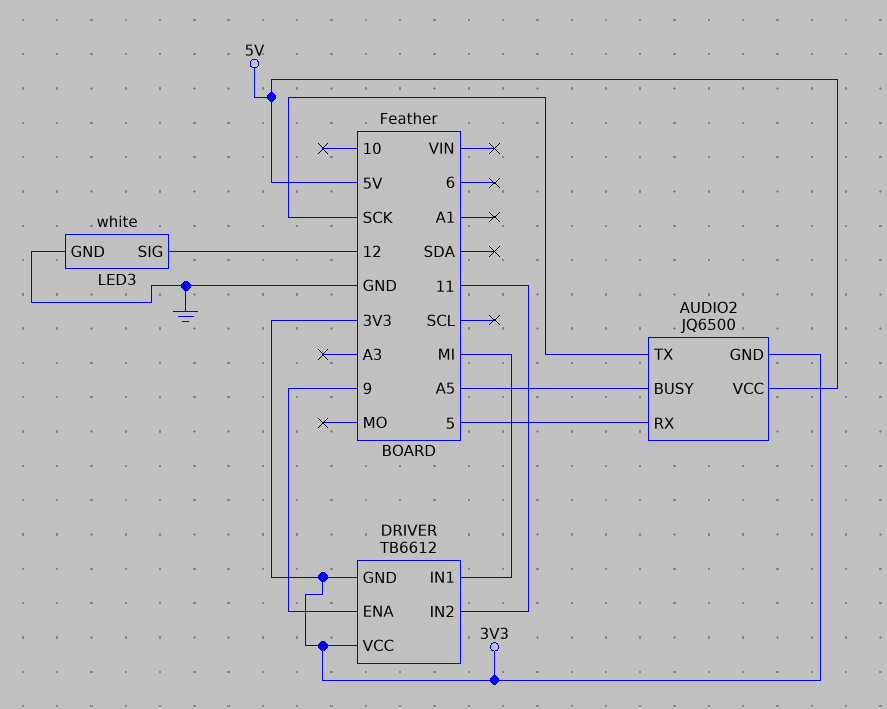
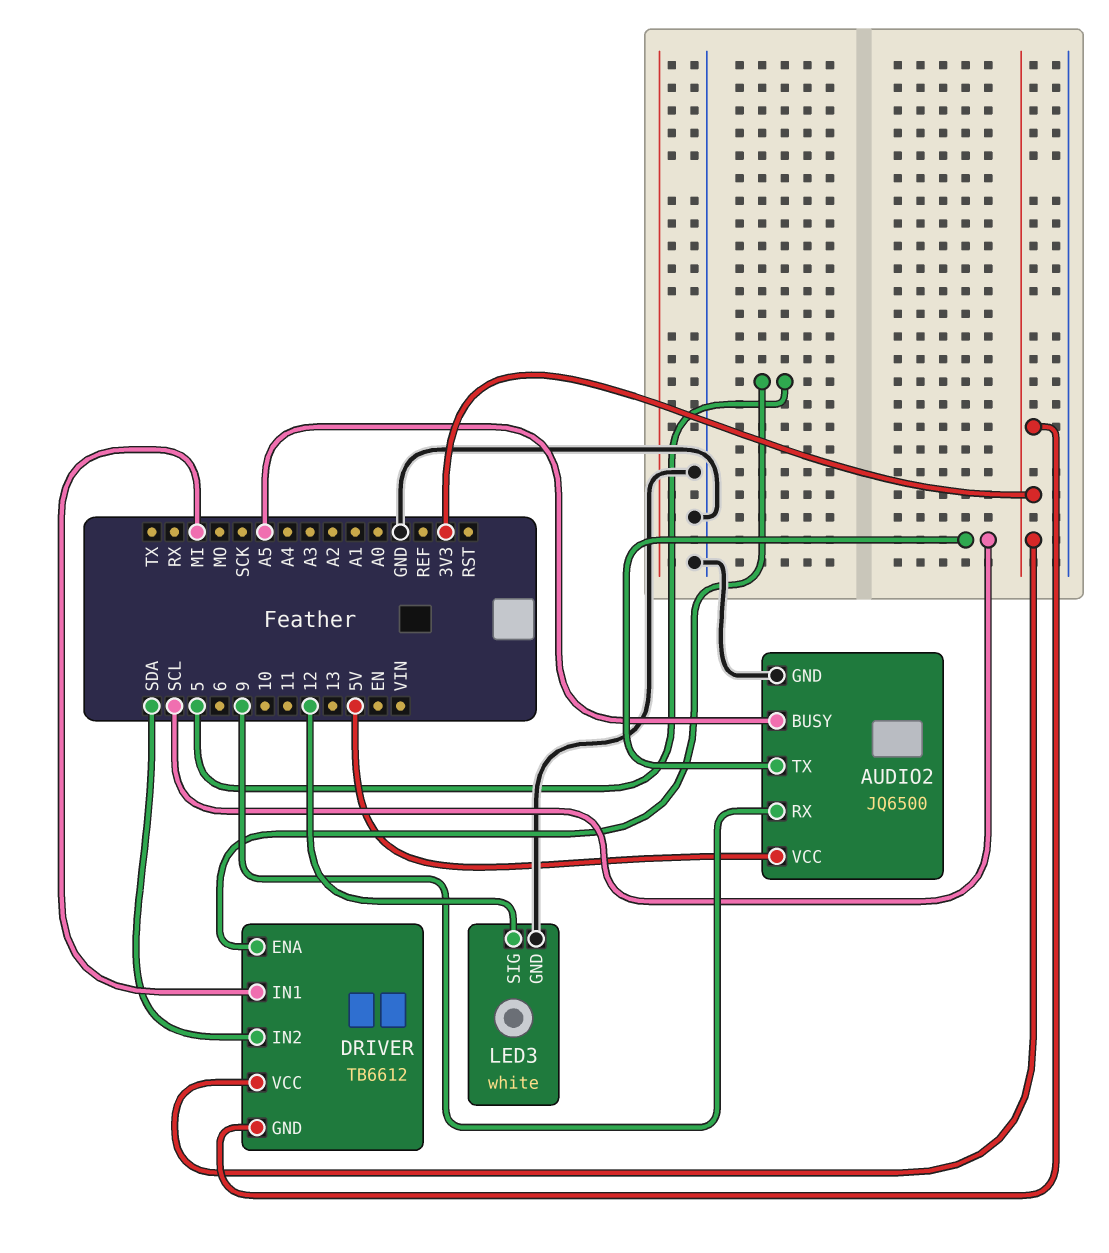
AUDIO2 pin GND: 3V3 -> GND
AUDIO2 pin RX: 5 -> 9
AUDIO2 pin TX: SCK -> SCL
DRIVER pin ENA: 9 -> 5
DRIVER pin IN2: 11 -> SDA

